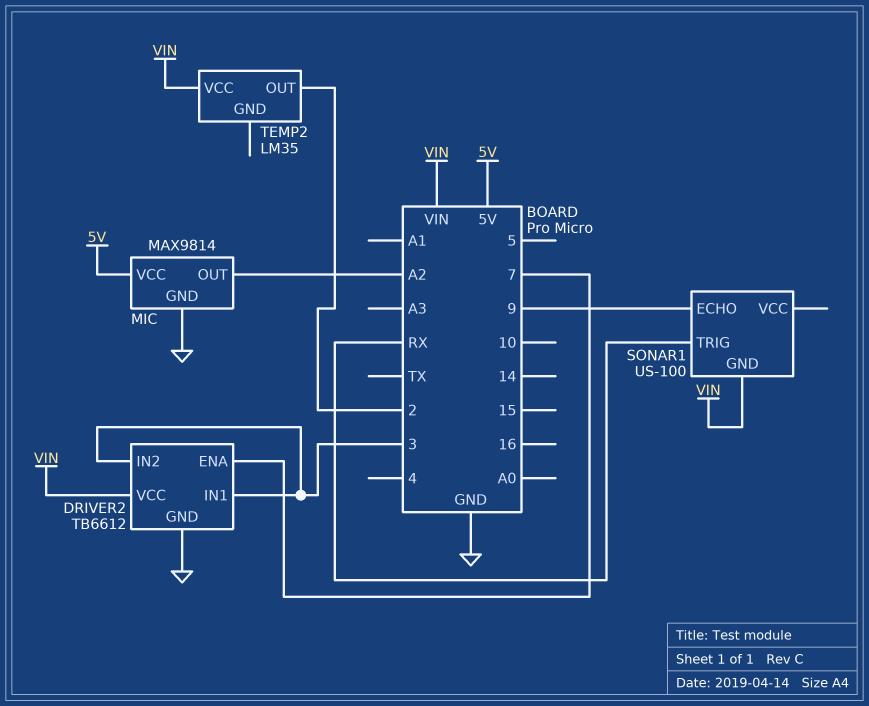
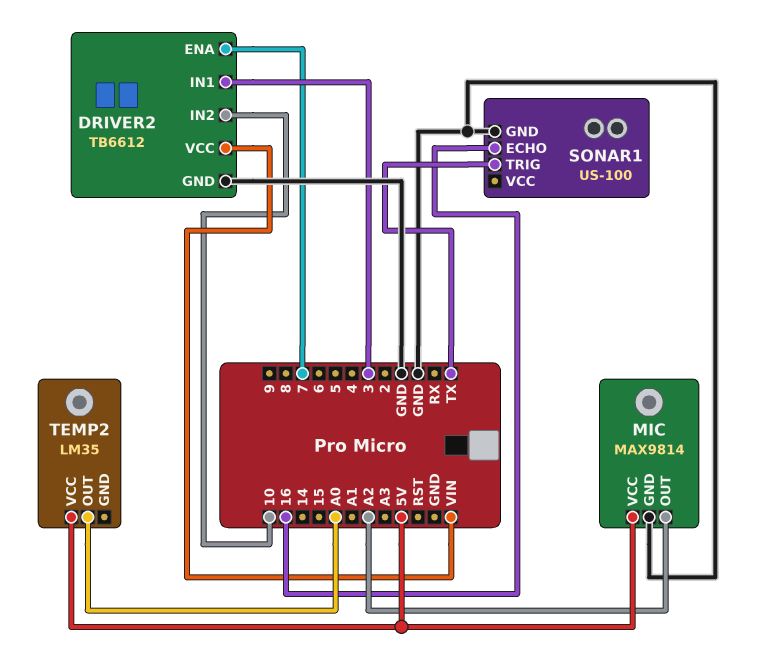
DRIVER2 pin IN2: 3 -> 10
SONAR1 pin ECHO: 9 -> 16
SONAR1 pin GND: VIN -> GND
SONAR1 pin TRIG: RX -> TX
TEMP2 pin OUT: 2 -> A0
TEMP2 pin VCC: VIN -> 5V

